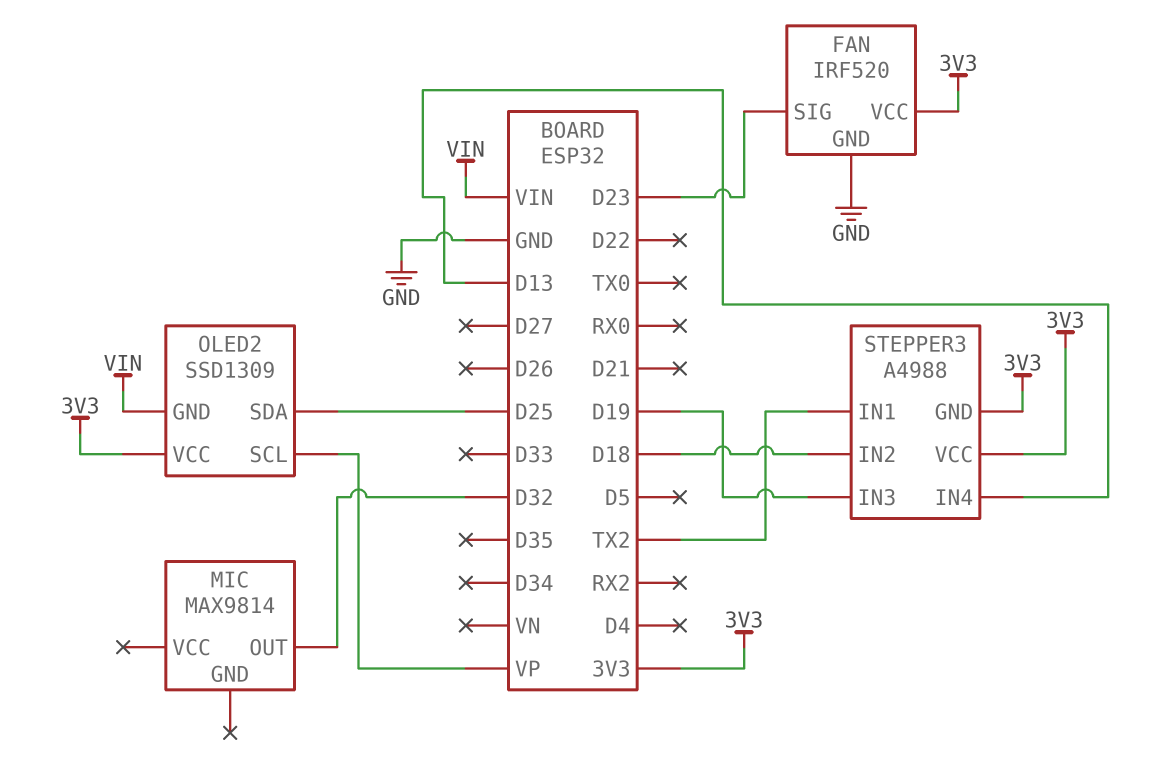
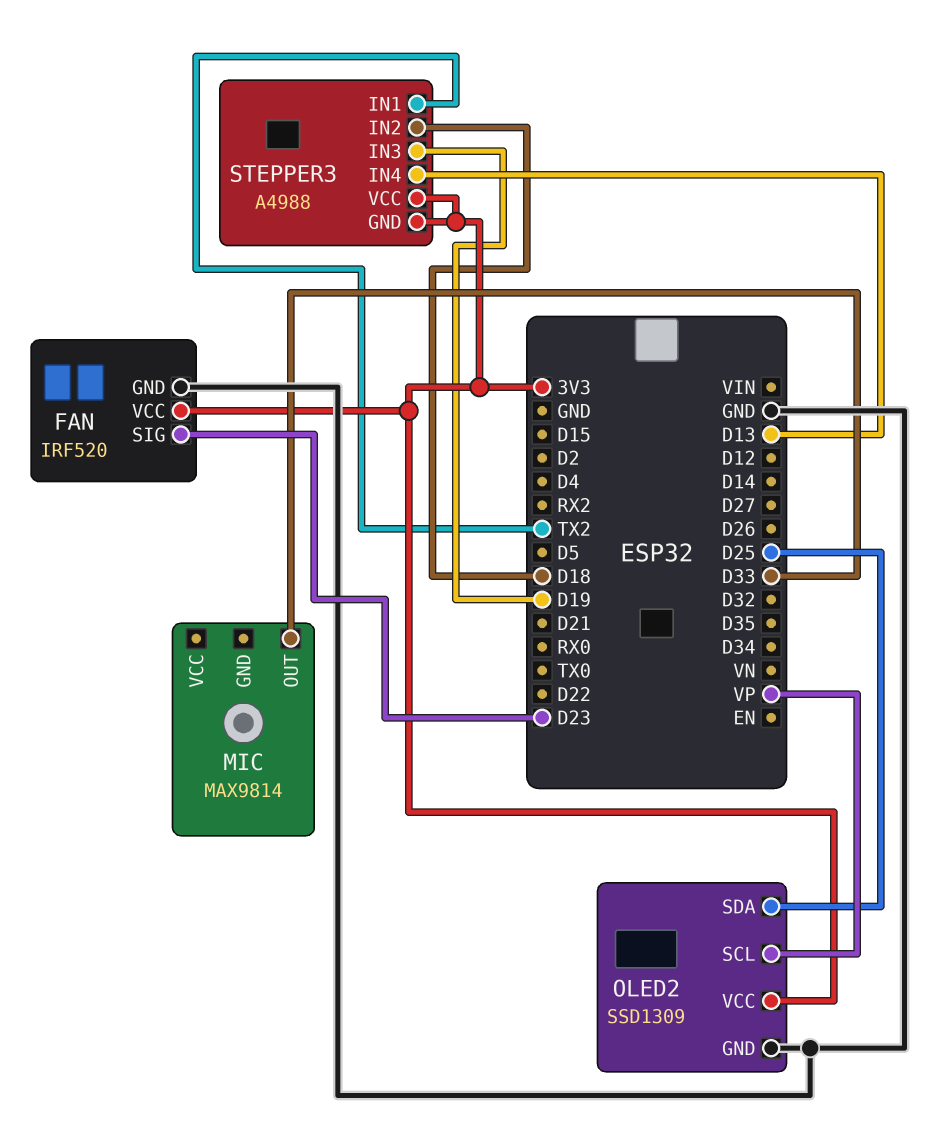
MIC pin OUT: D32 -> D33
OLED2 pin GND: VIN -> GND

